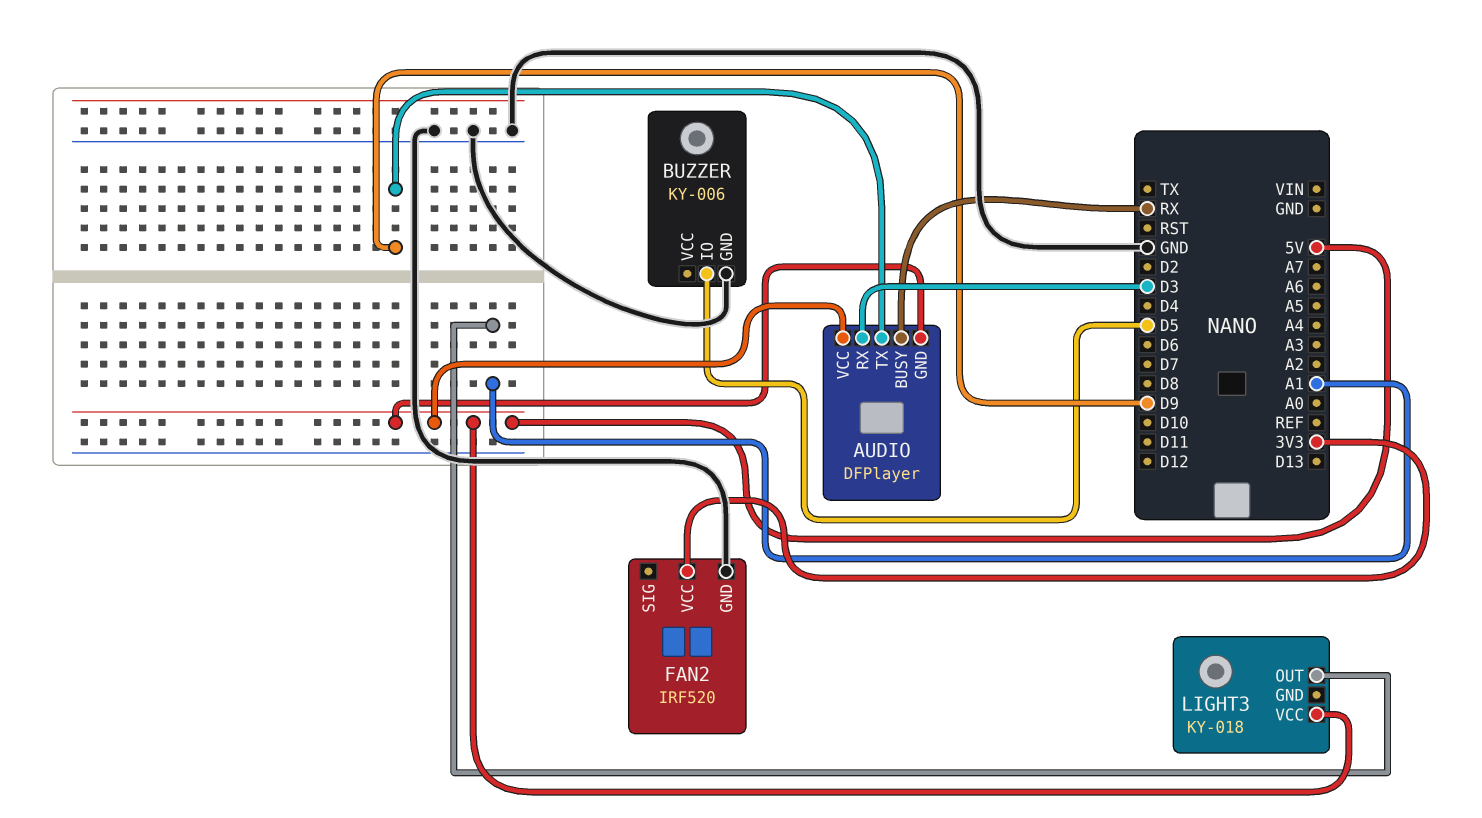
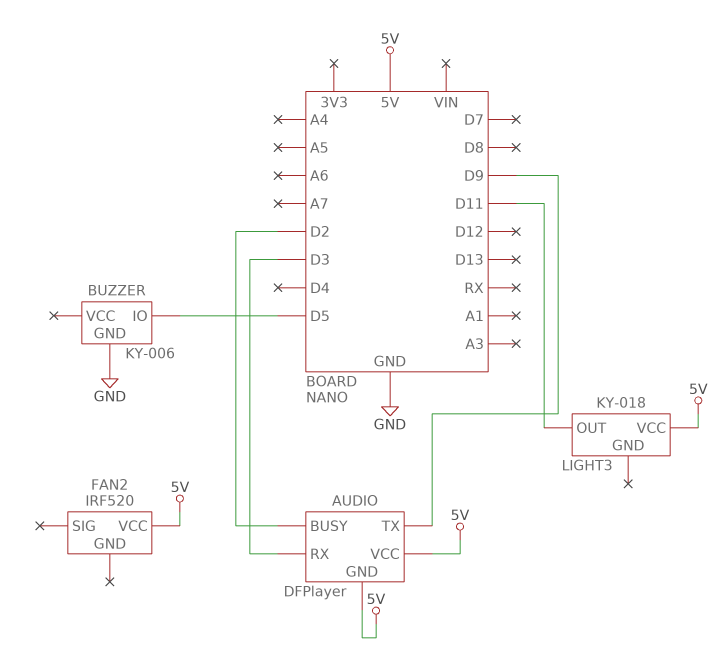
AUDIO pin BUSY: RX -> D2
FAN2 pin GND: GND -> none
FAN2 pin VCC: 3V3 -> 5V
LIGHT3 pin OUT: A1 -> D11

